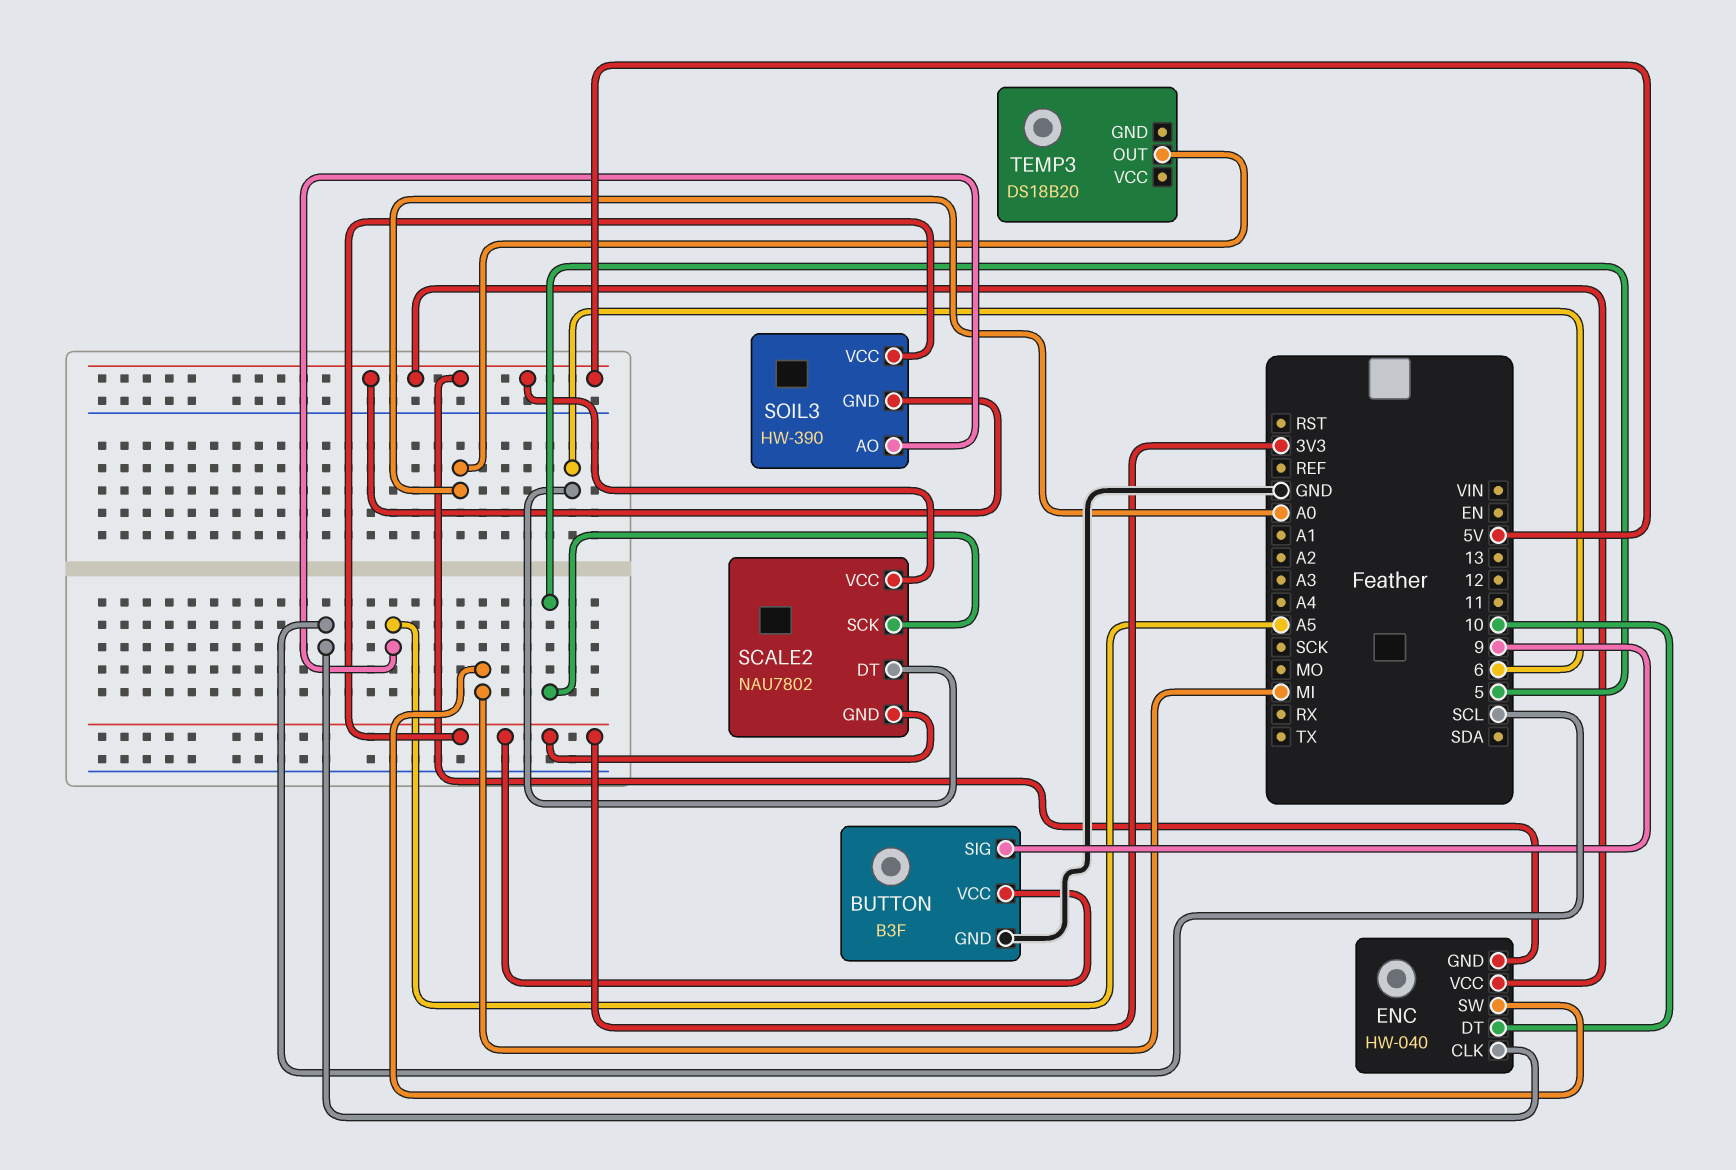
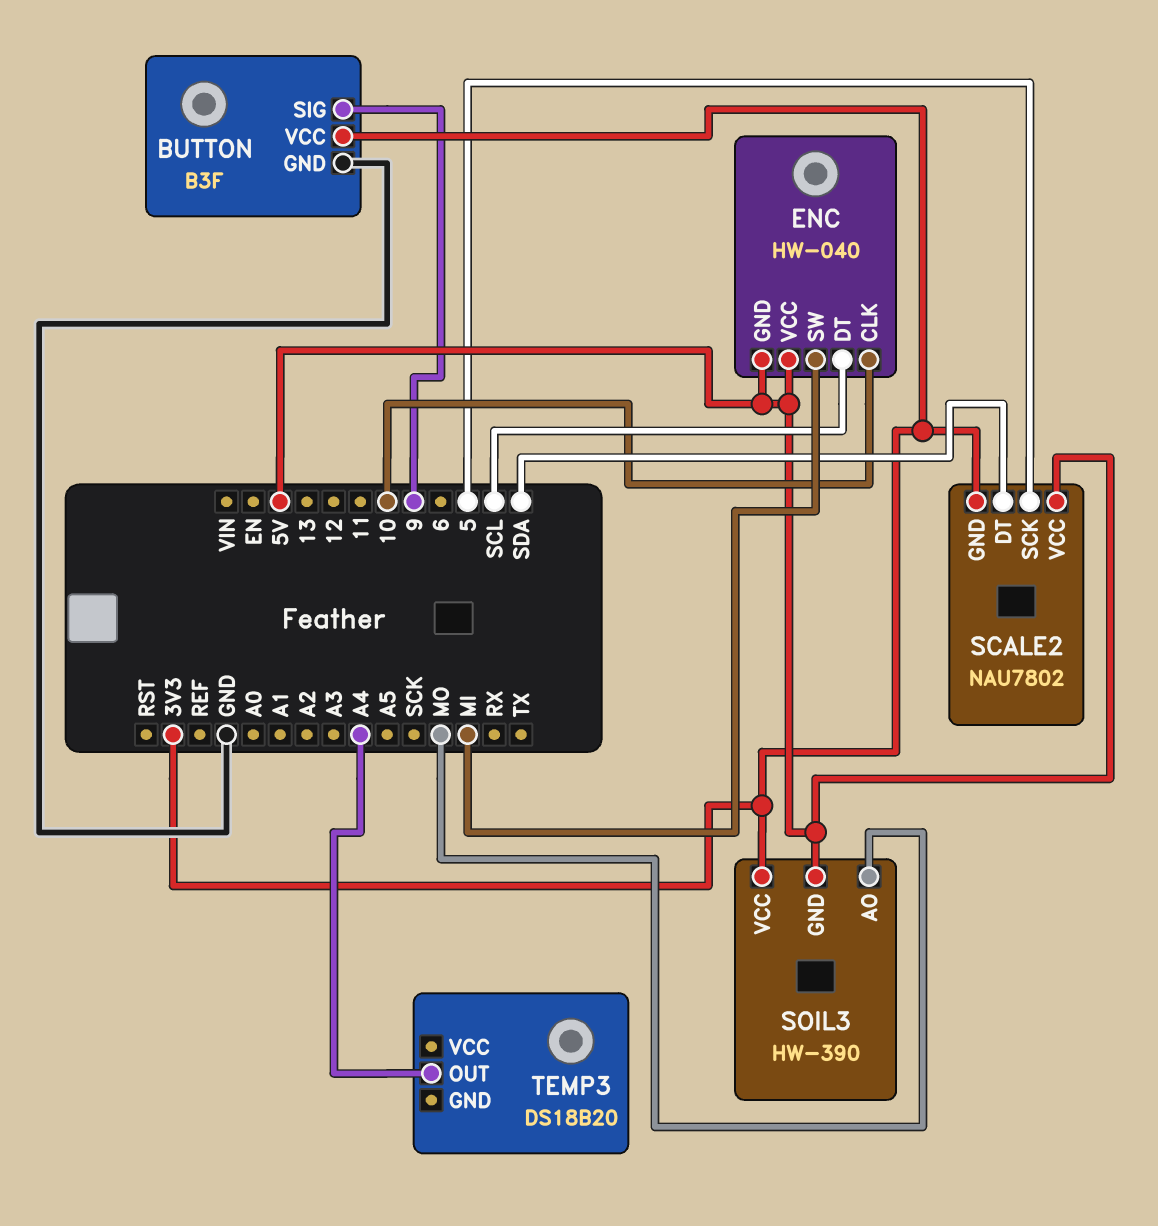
ENC pin CLK: SCL -> 10
ENC pin DT: 10 -> SCL
SCALE2 pin DT: 6 -> SDA
SOIL3 pin AO: A5 -> MO
TEMP3 pin OUT: A0 -> A4

